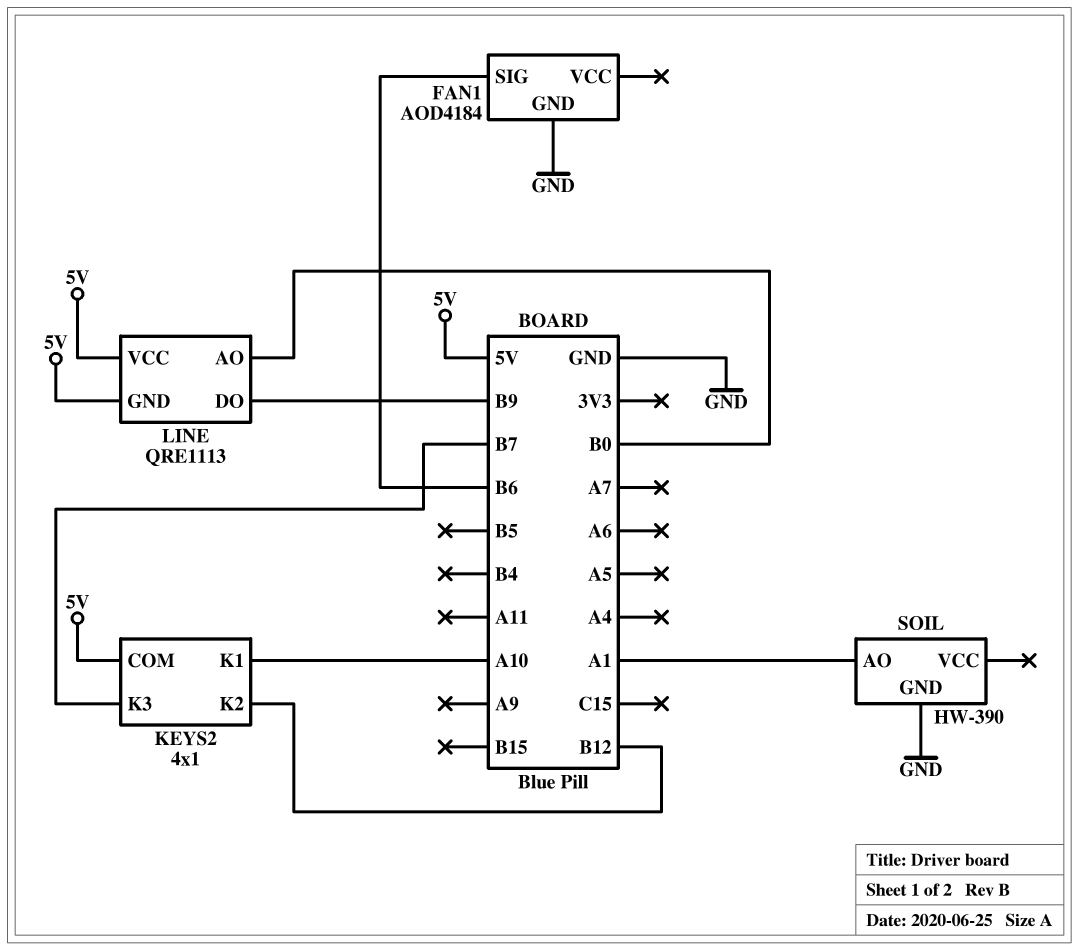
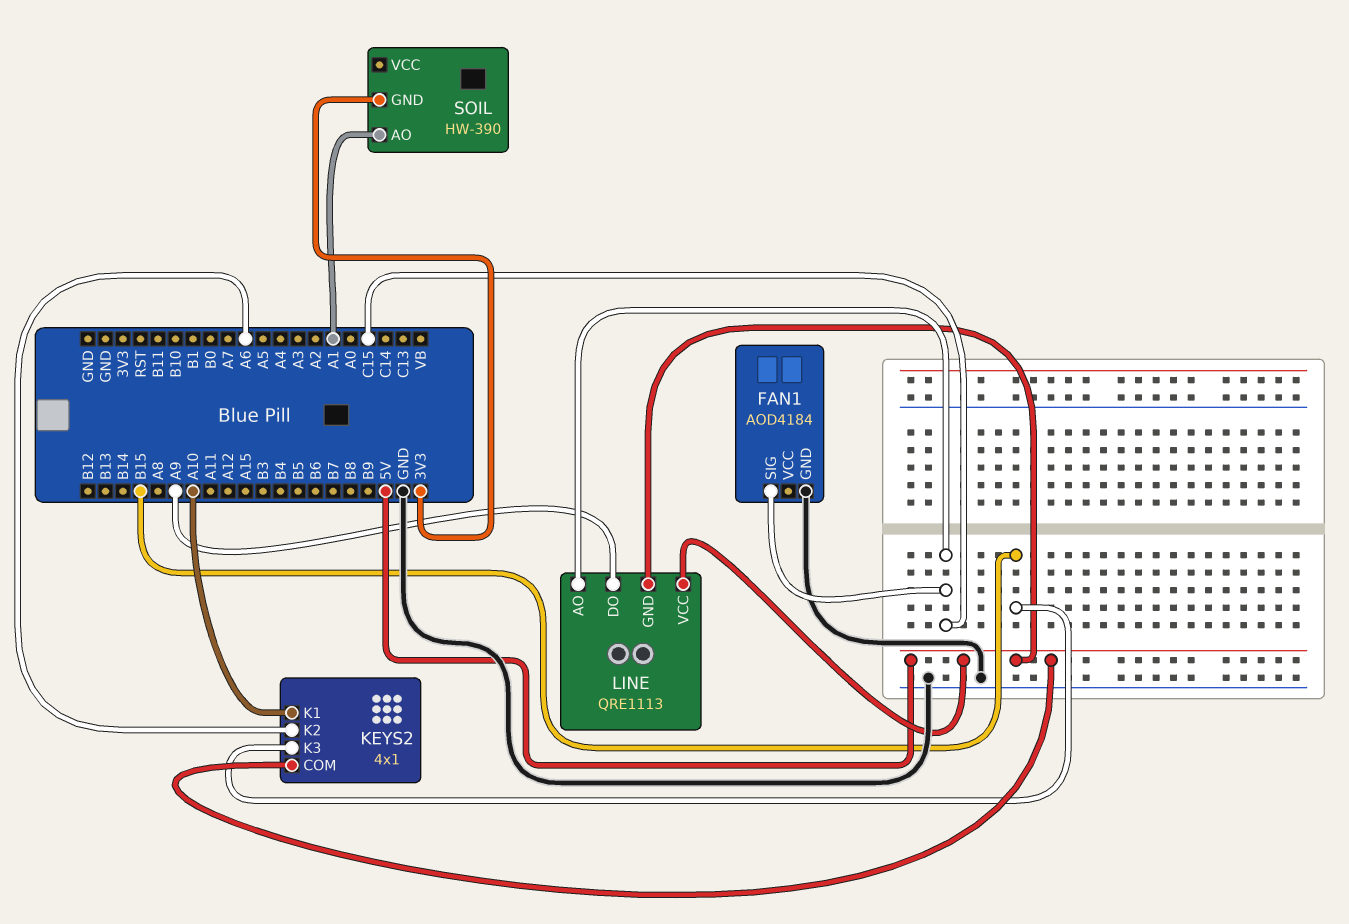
FAN1 pin SIG: B6 -> C15
KEYS2 pin K2: B12 -> A6
KEYS2 pin K3: B7 -> B15
LINE pin AO: B0 -> C15
LINE pin DO: B9 -> A9
SOIL pin GND: GND -> 3V3

